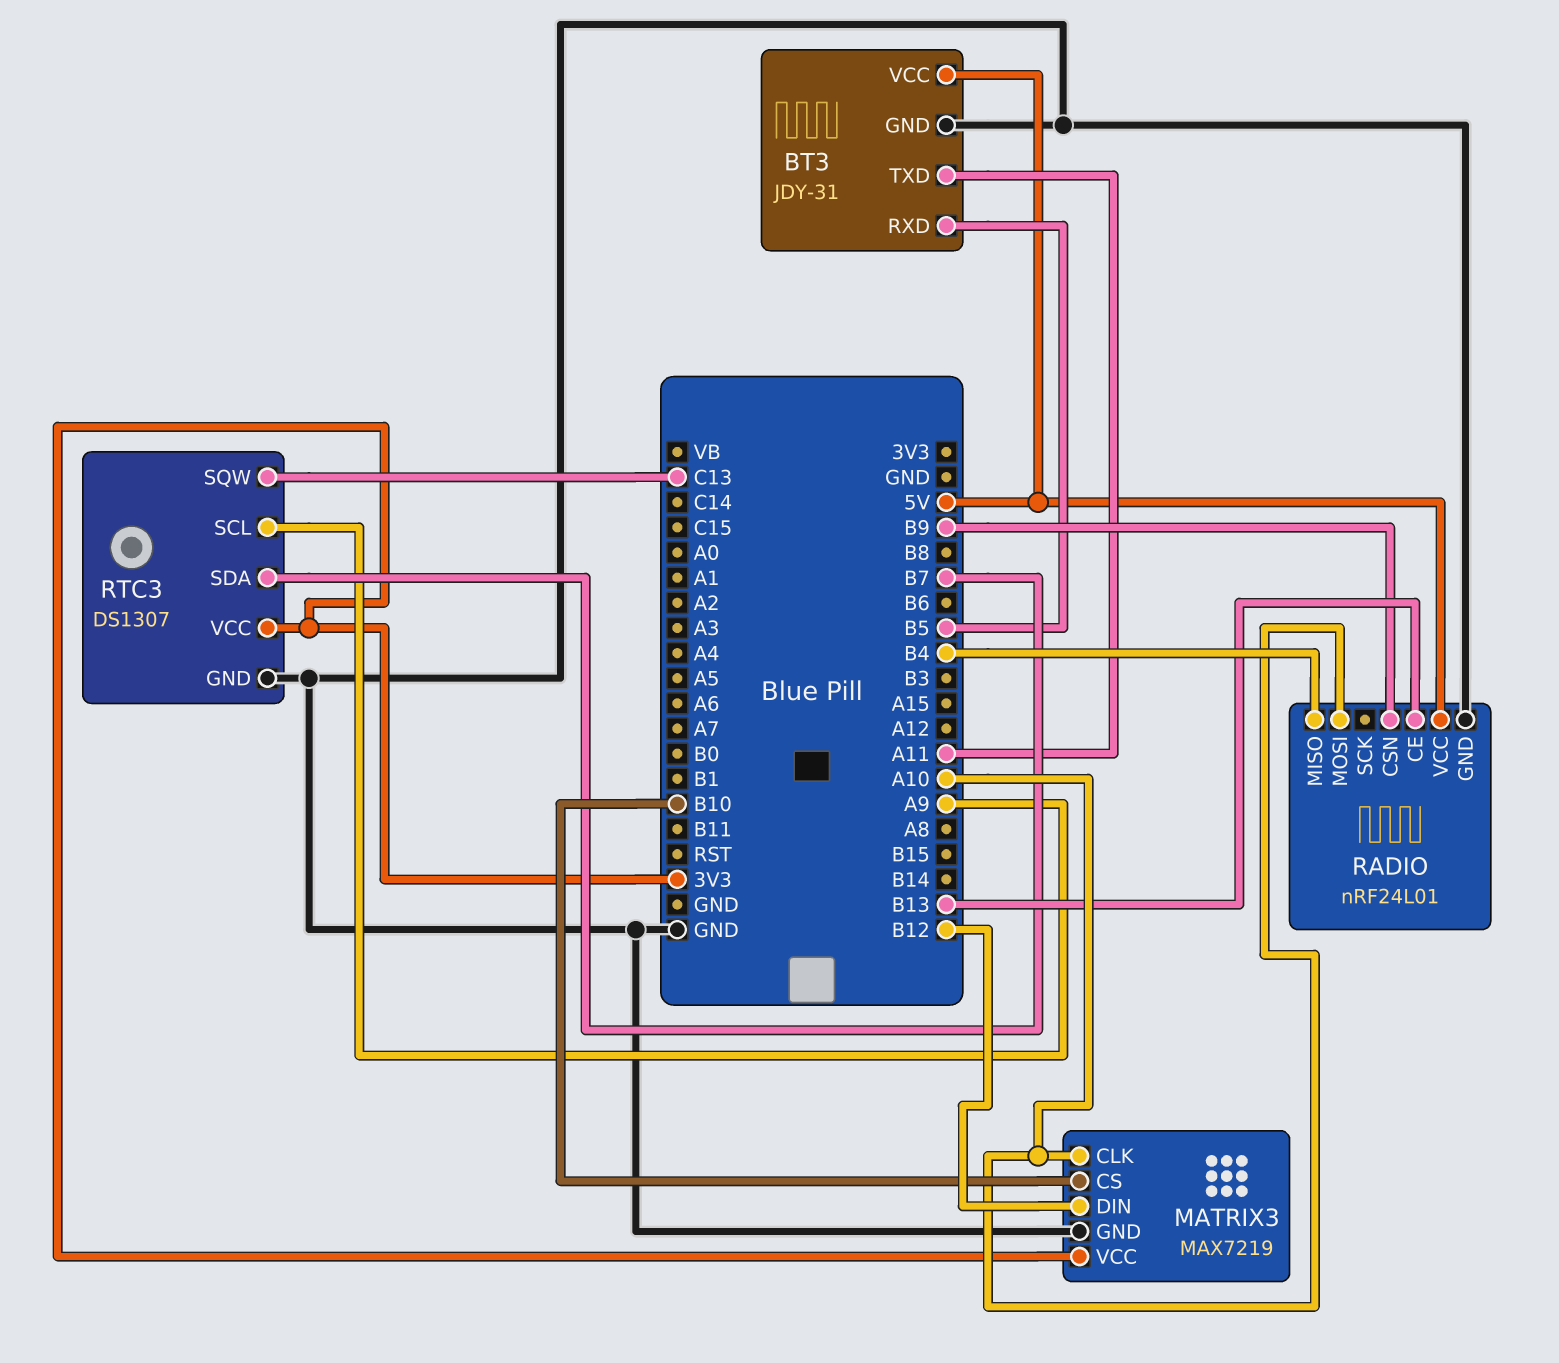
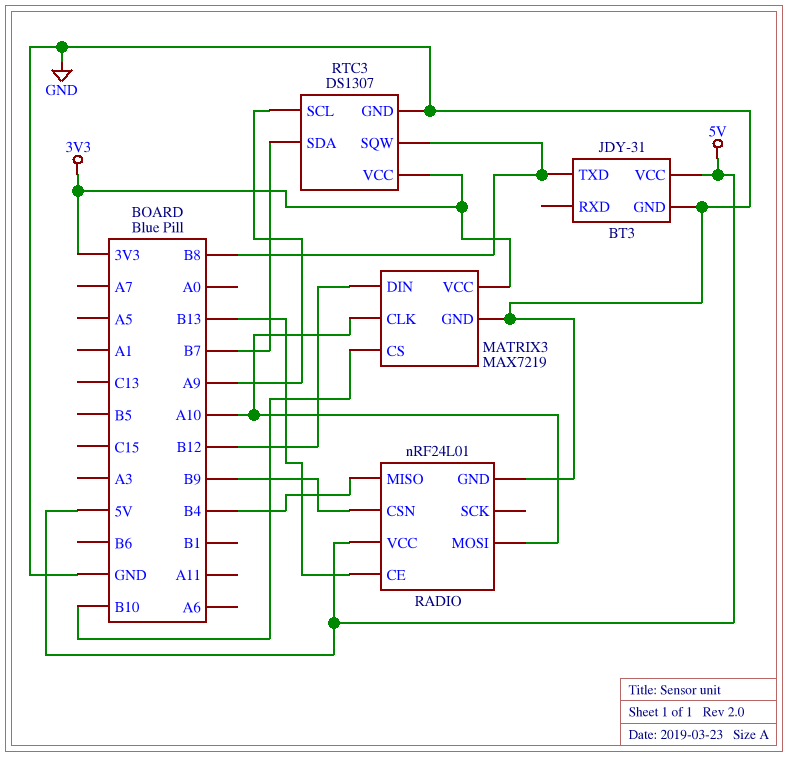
BT3 pin RXD: B5 -> none
BT3 pin TXD: A11 -> B8
RTC3 pin SQW: C13 -> B8

